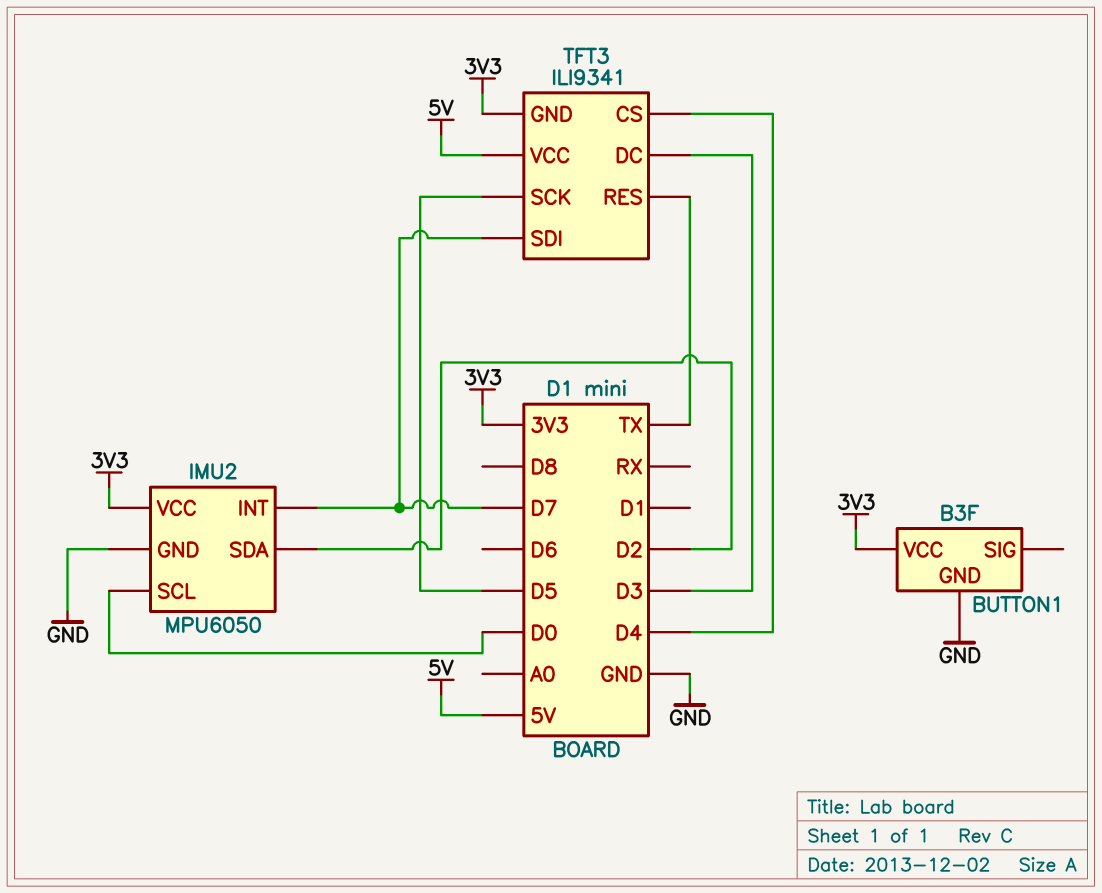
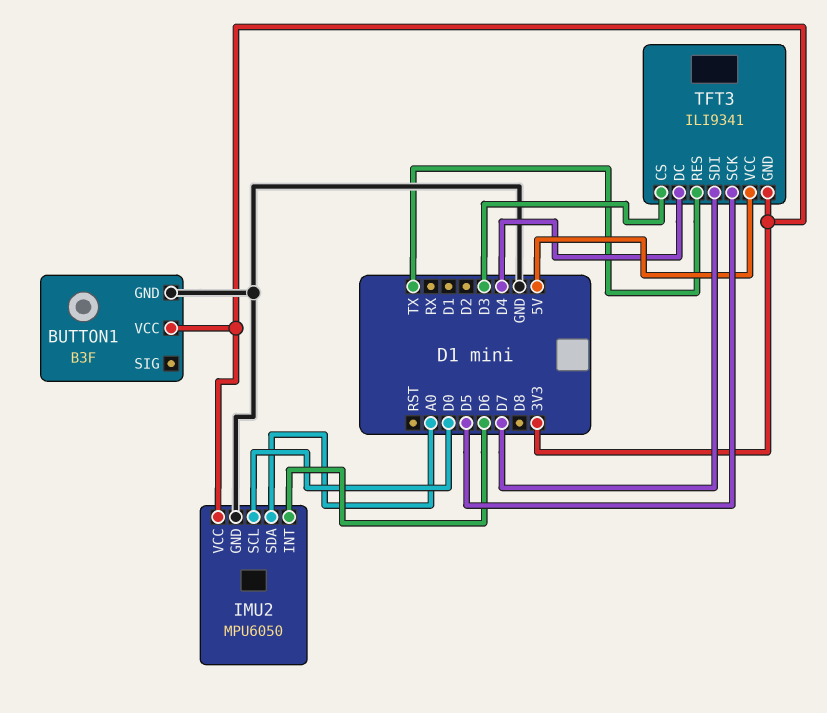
IMU2 pin INT: D7 -> D6
IMU2 pin SDA: D2 -> A0
TFT3 pin CS: D4 -> D3
TFT3 pin DC: D3 -> D4

